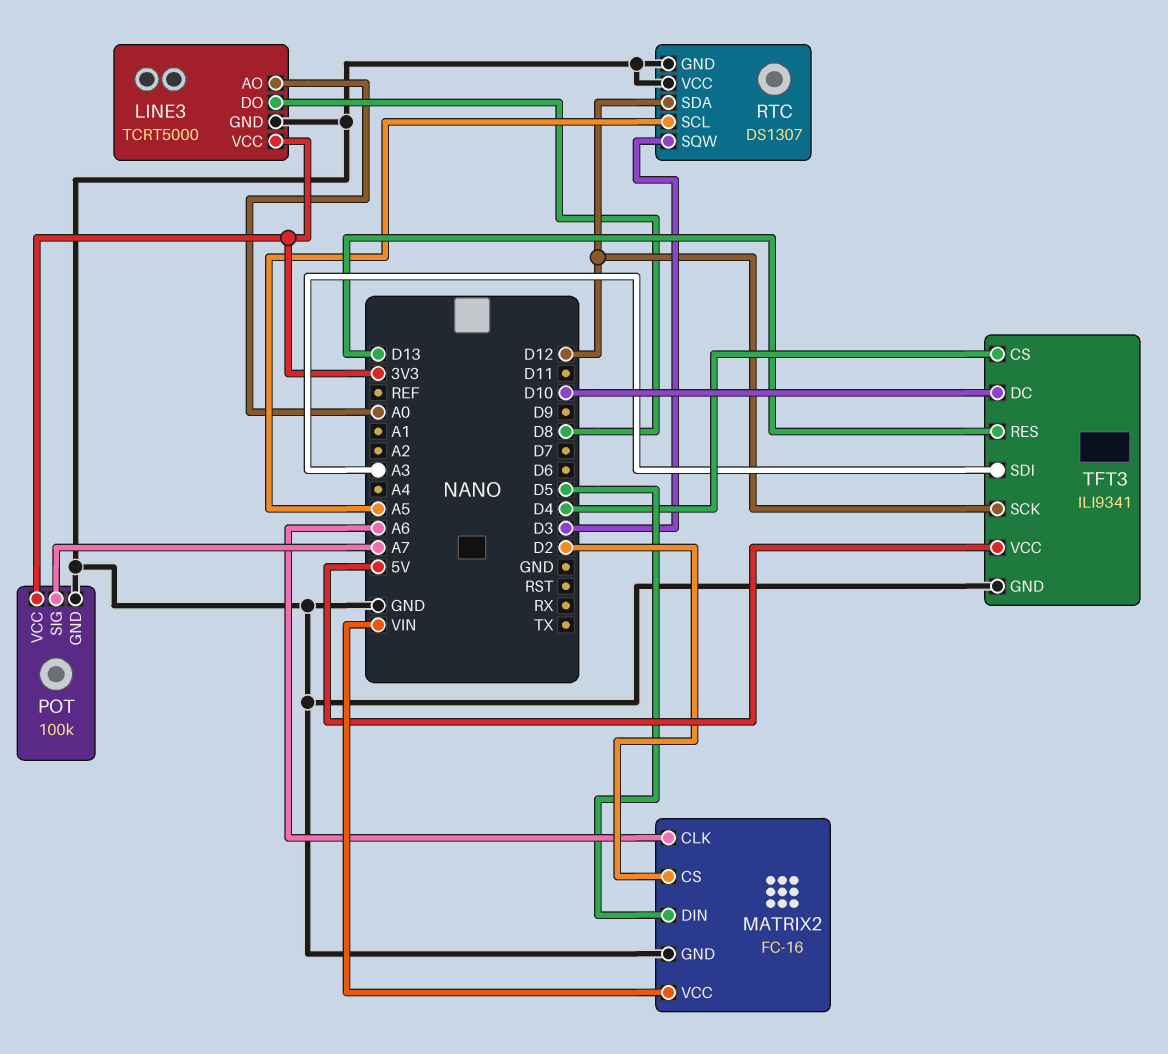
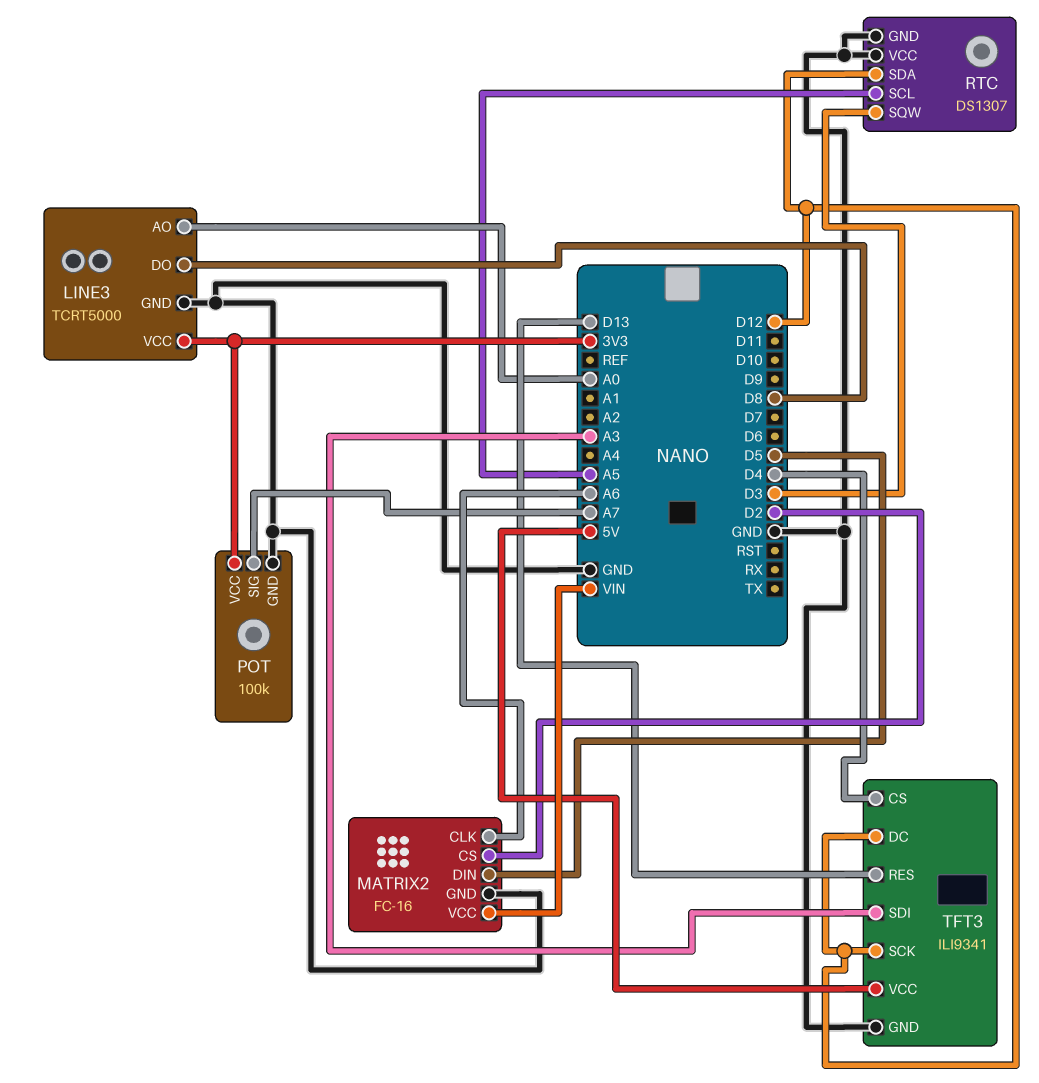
TFT3 pin DC: D10 -> D12

